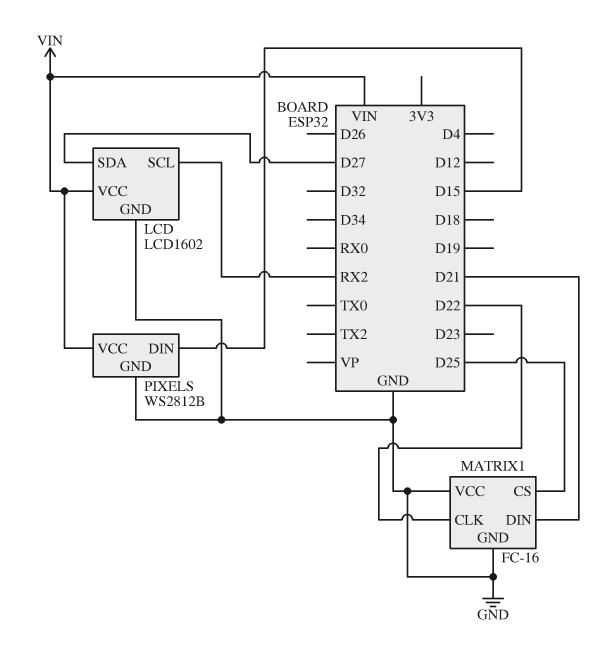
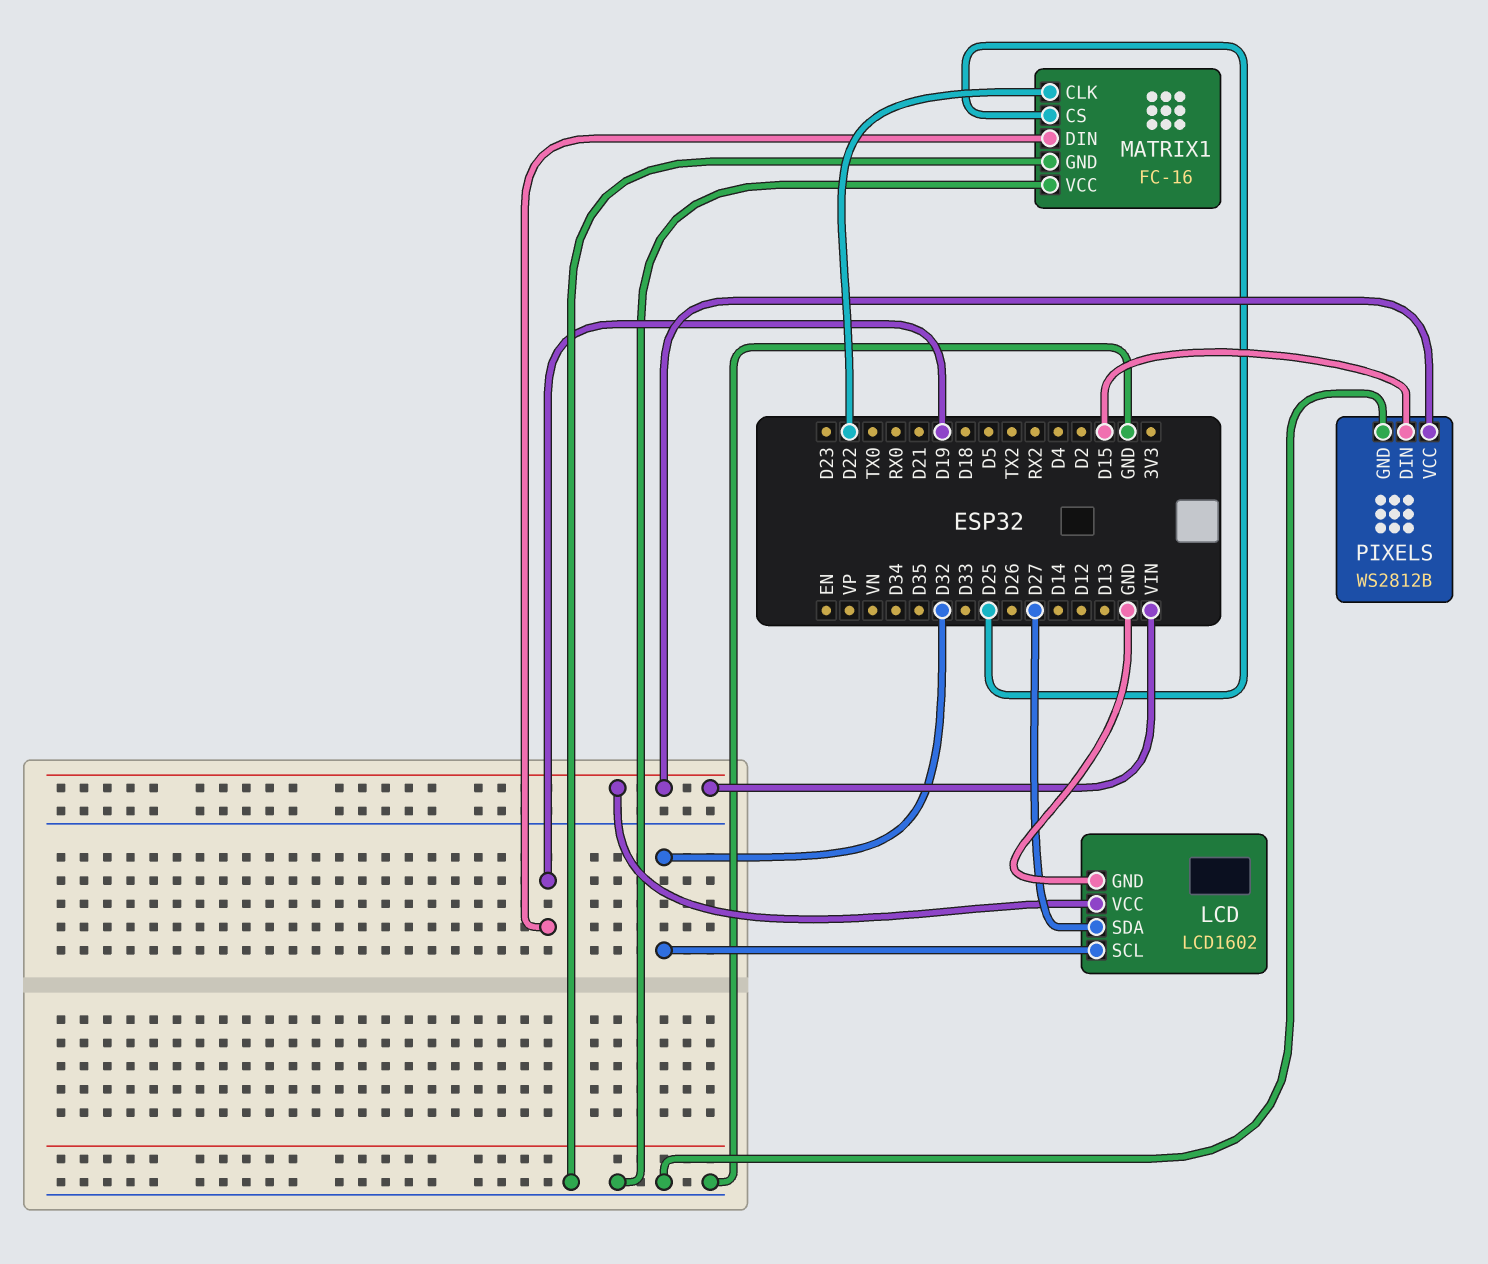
LCD pin SCL: RX2 -> D32
MATRIX1 pin DIN: D21 -> D19

